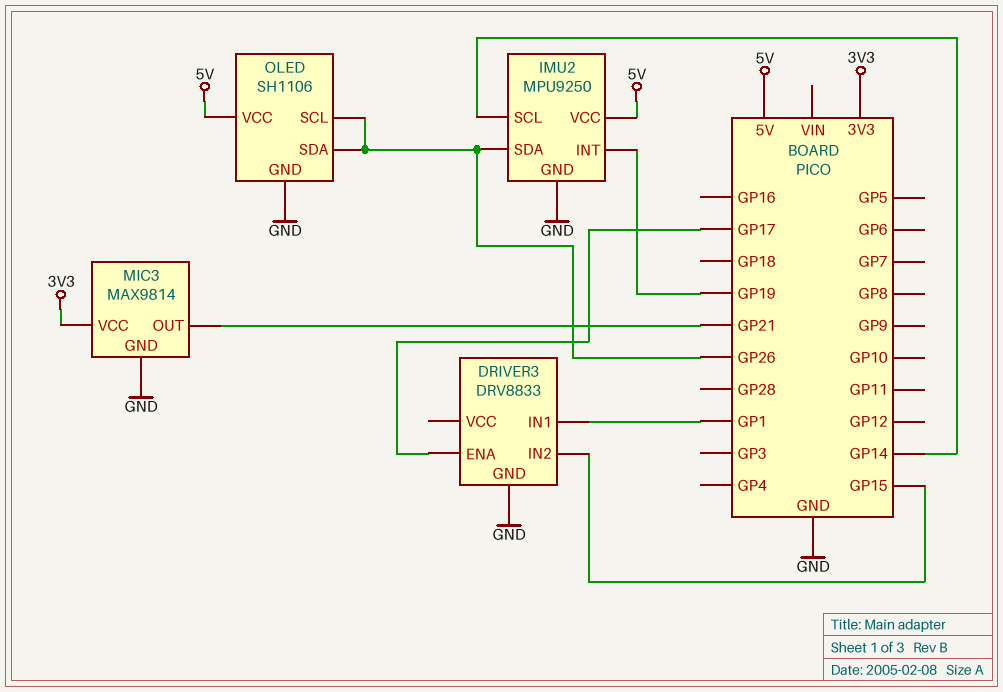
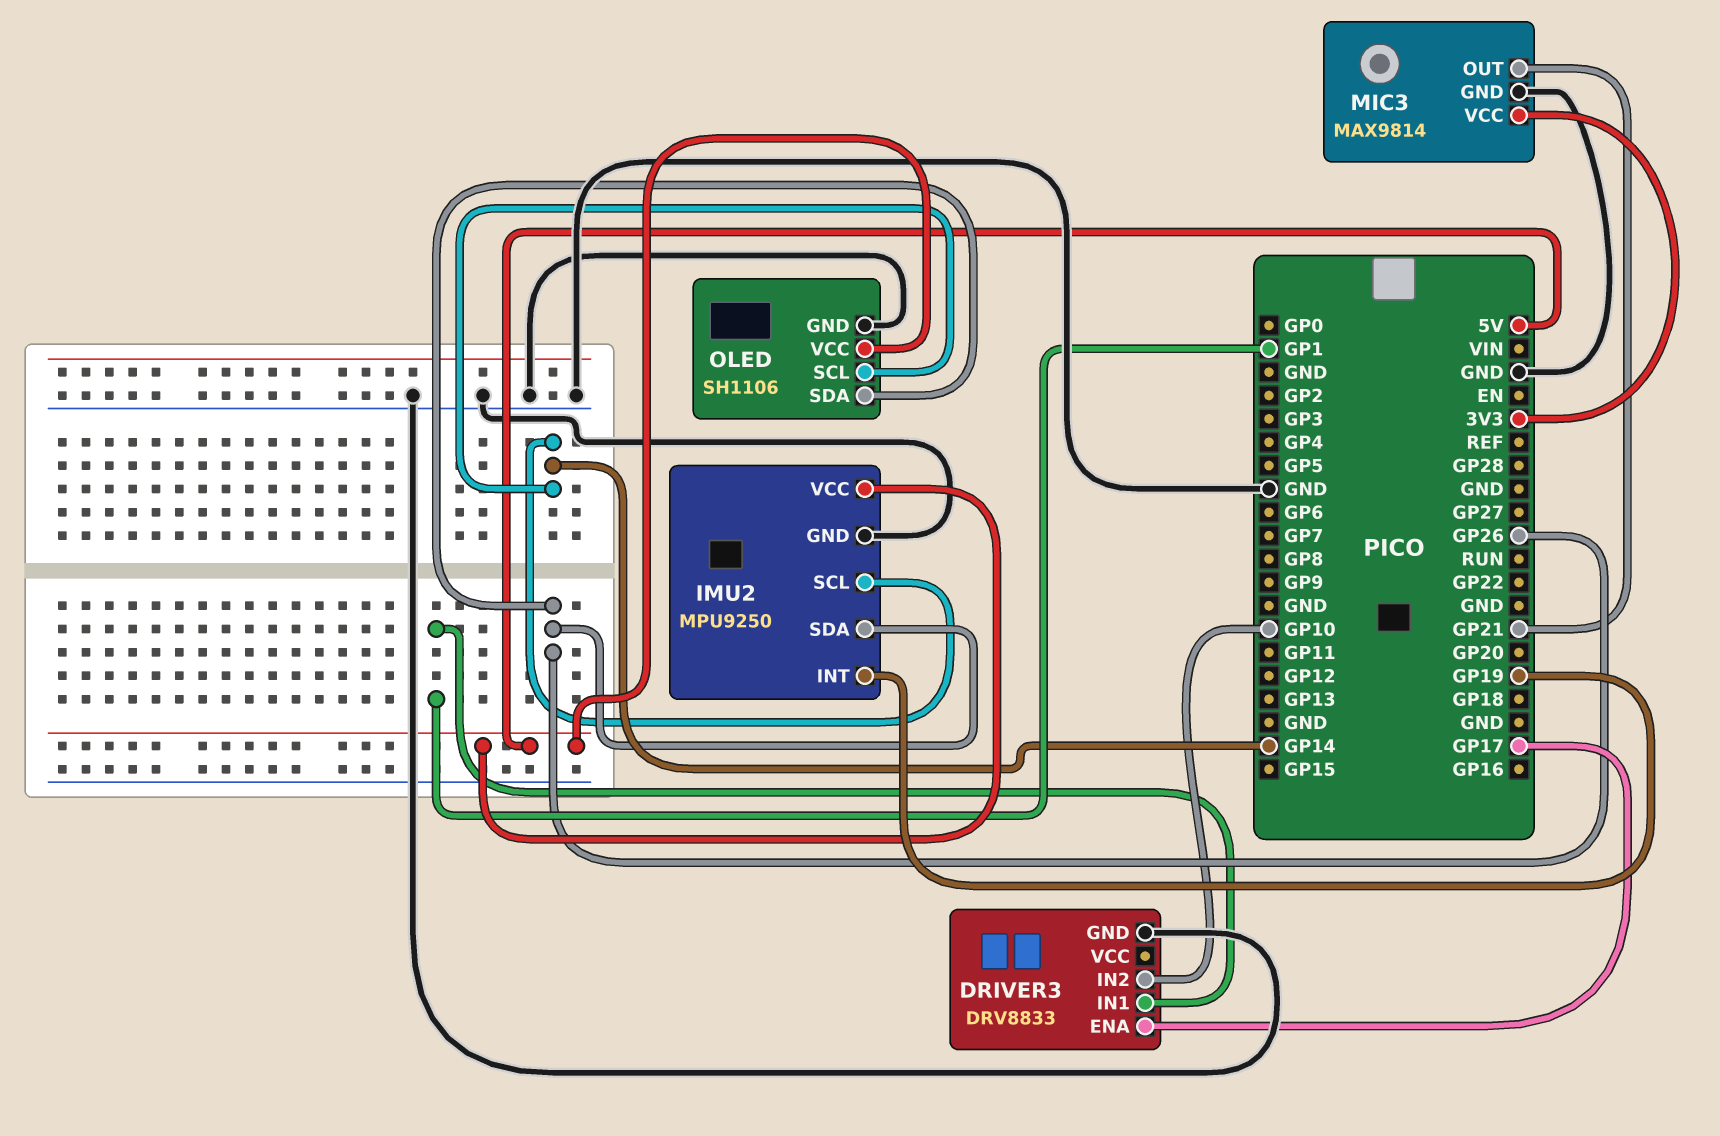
DRIVER3 pin IN2: GP15 -> GP10
OLED pin SCL: GP26 -> GP14

